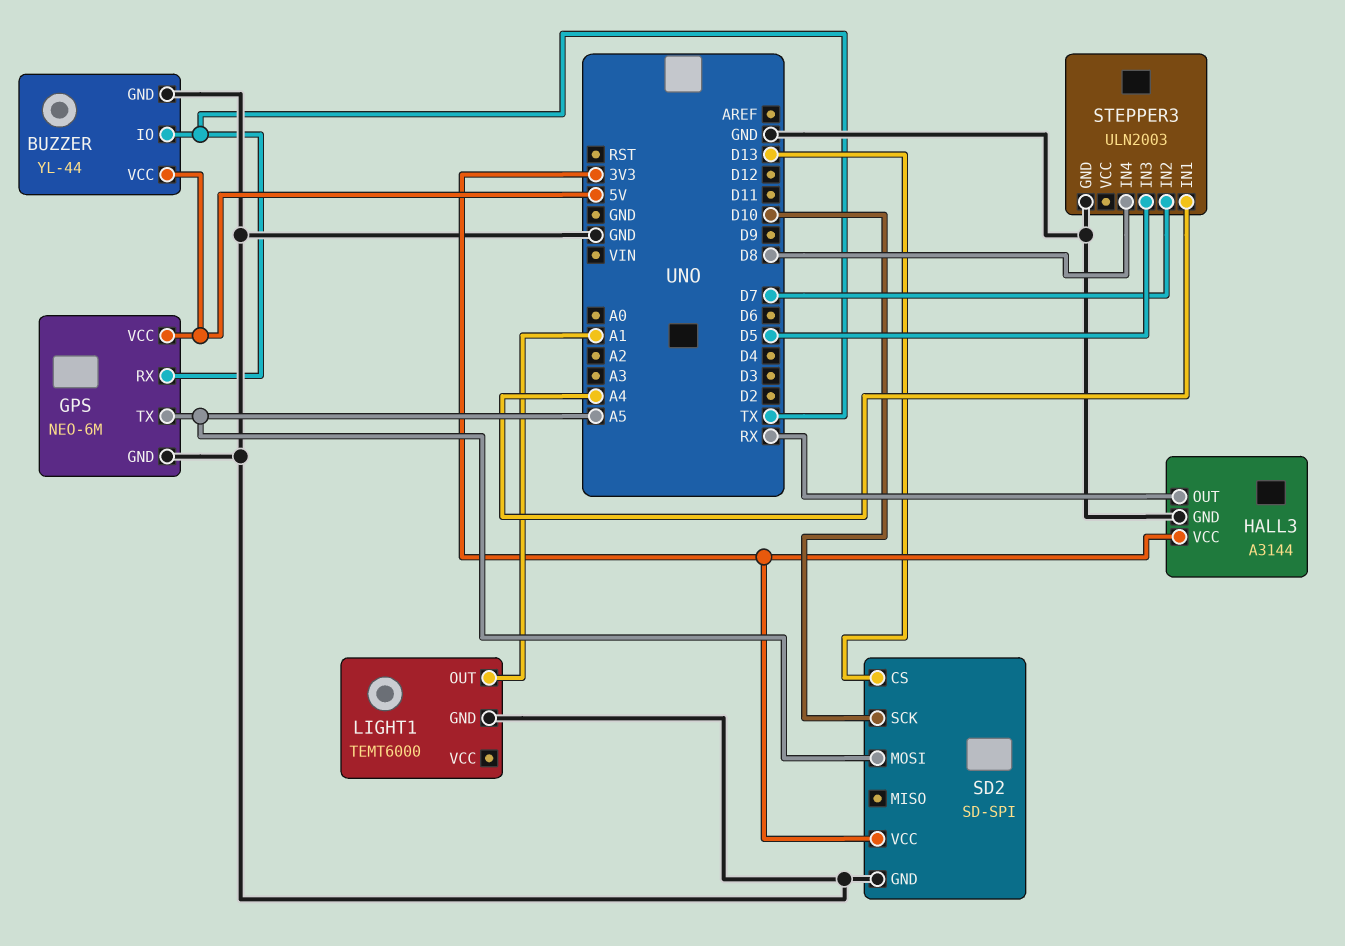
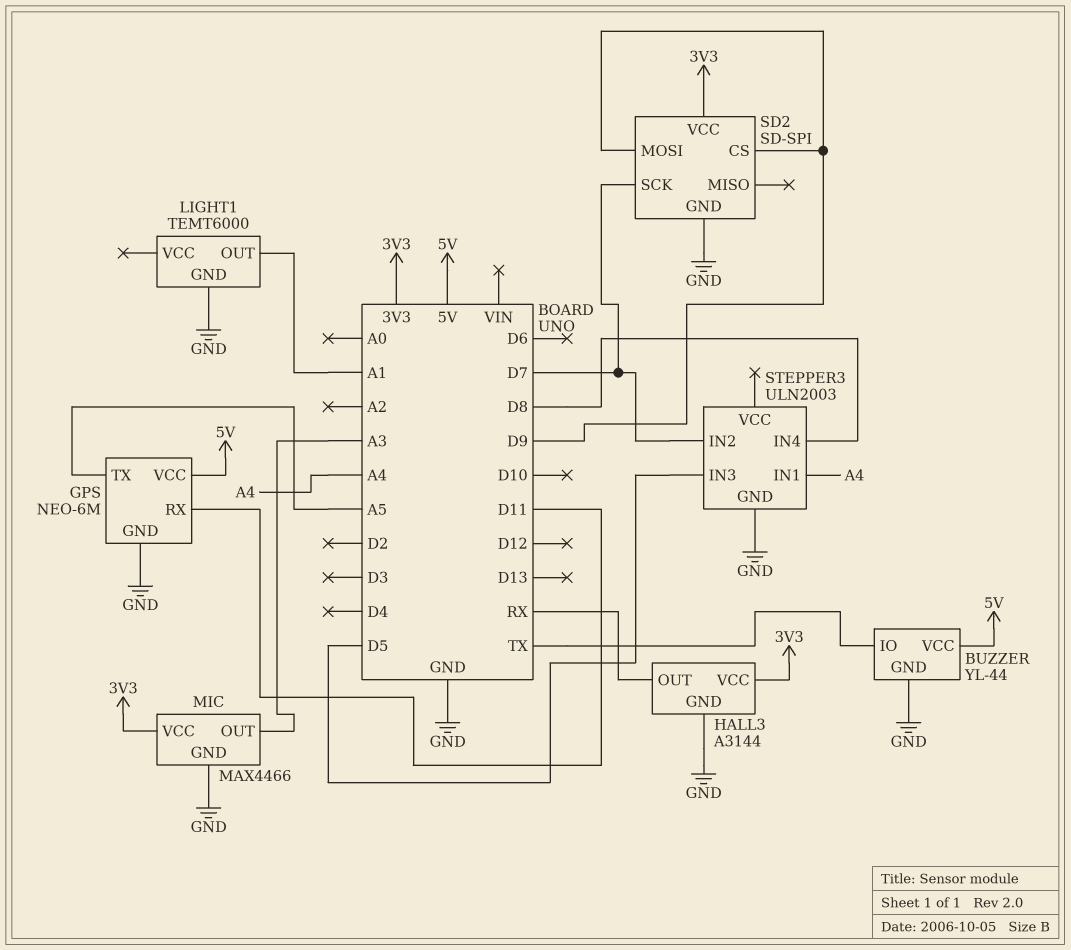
GPS pin RX: TX -> D11
MIC: none -> MAX4466
MIC pin GND: none -> GND
MIC pin OUT: none -> A3
MIC pin VCC: none -> 3V3
SD2 pin CS: D13 -> D9
SD2 pin MOSI: A5 -> D9
SD2 pin SCK: D10 -> D7

